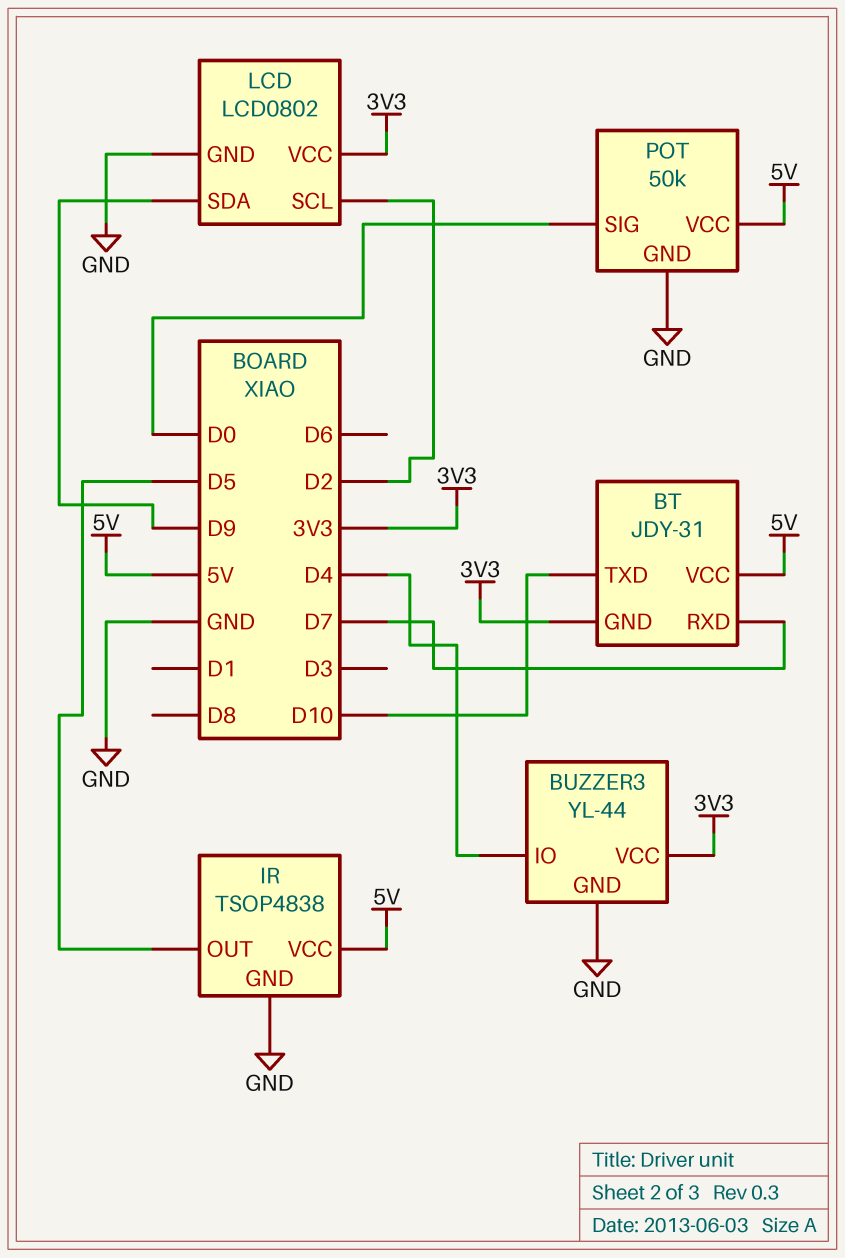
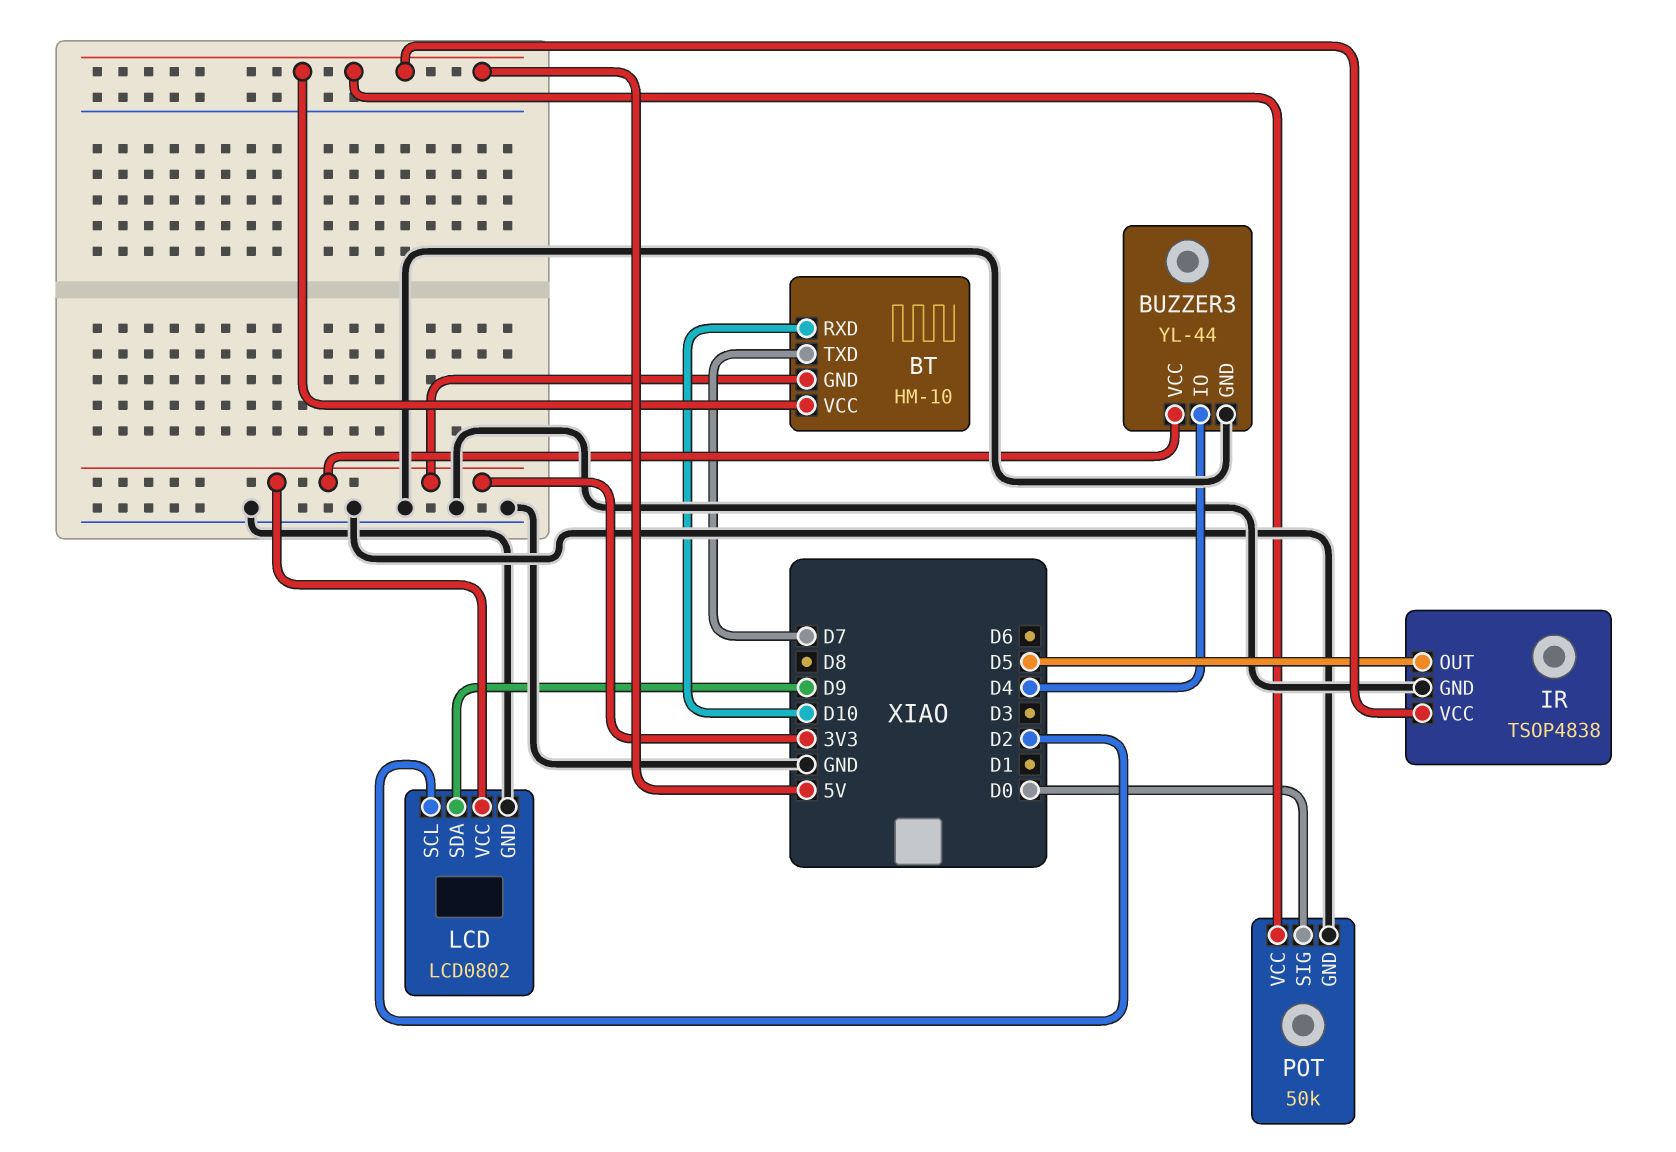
BT: JDY-31 -> HM-10
BT pin RXD: D7 -> D10
BT pin TXD: D10 -> D7

